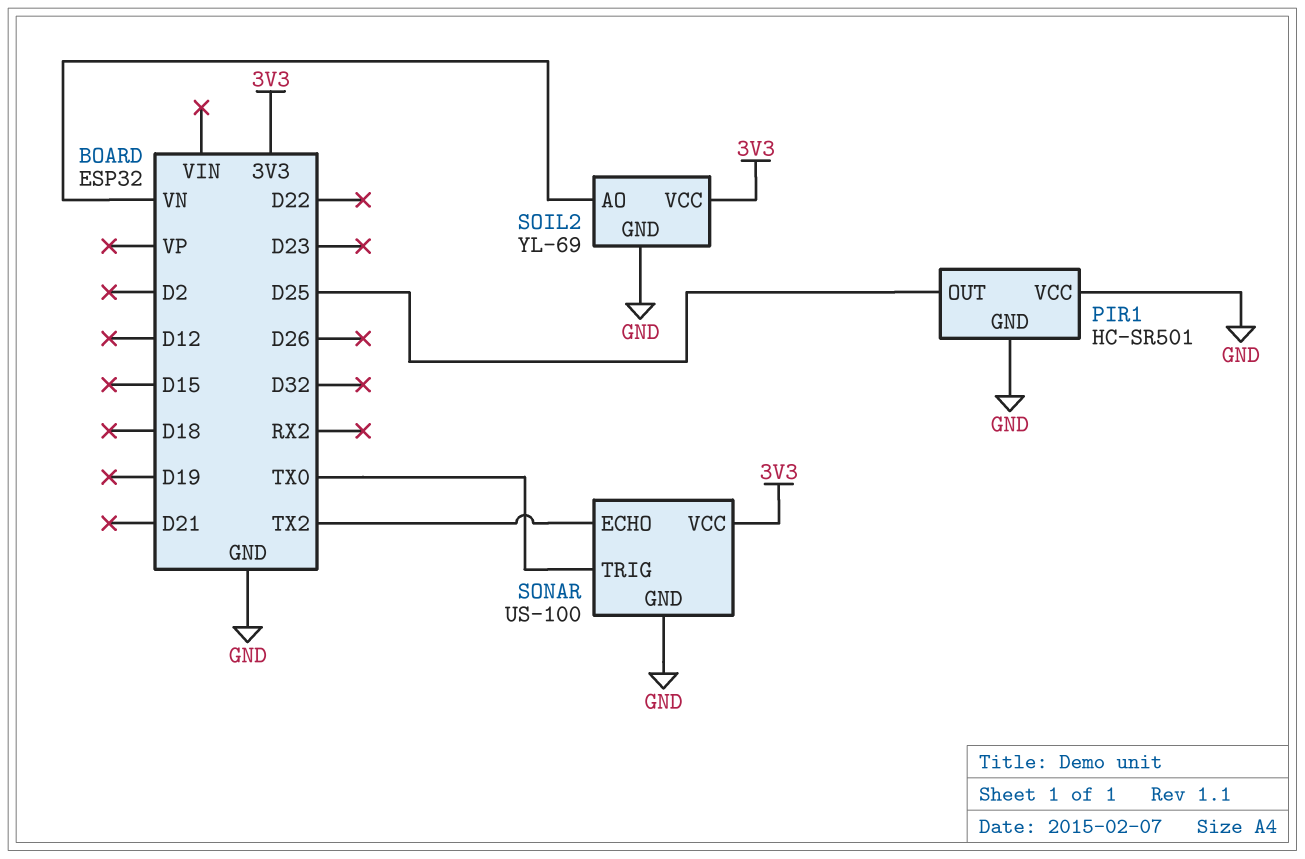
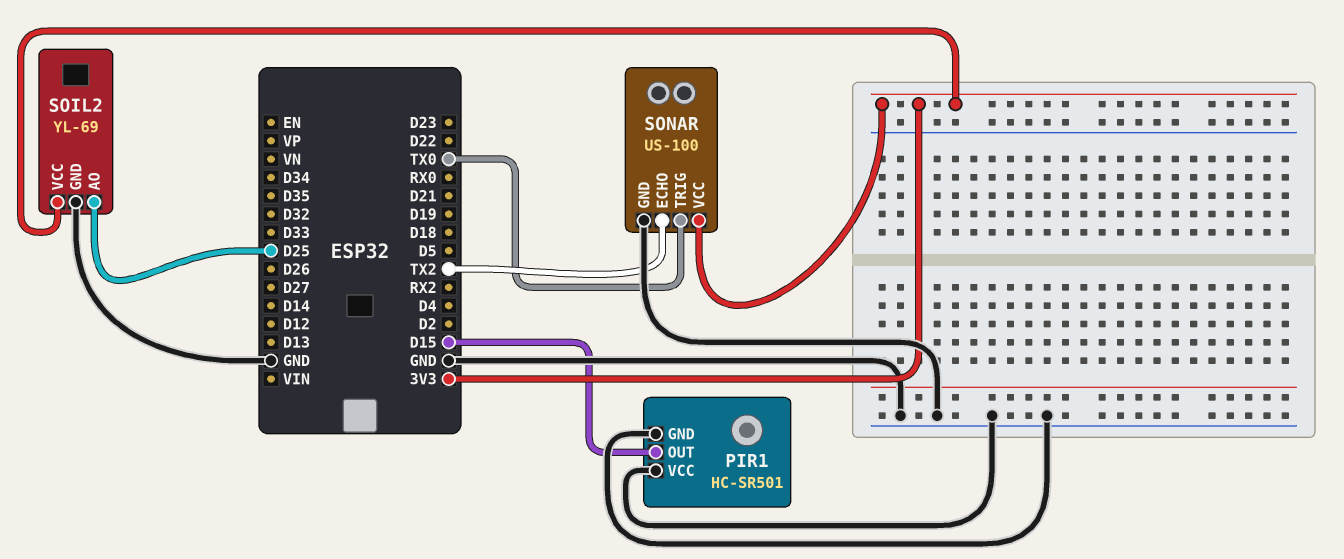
PIR1 pin OUT: D25 -> D15
SOIL2 pin AO: VN -> D25

